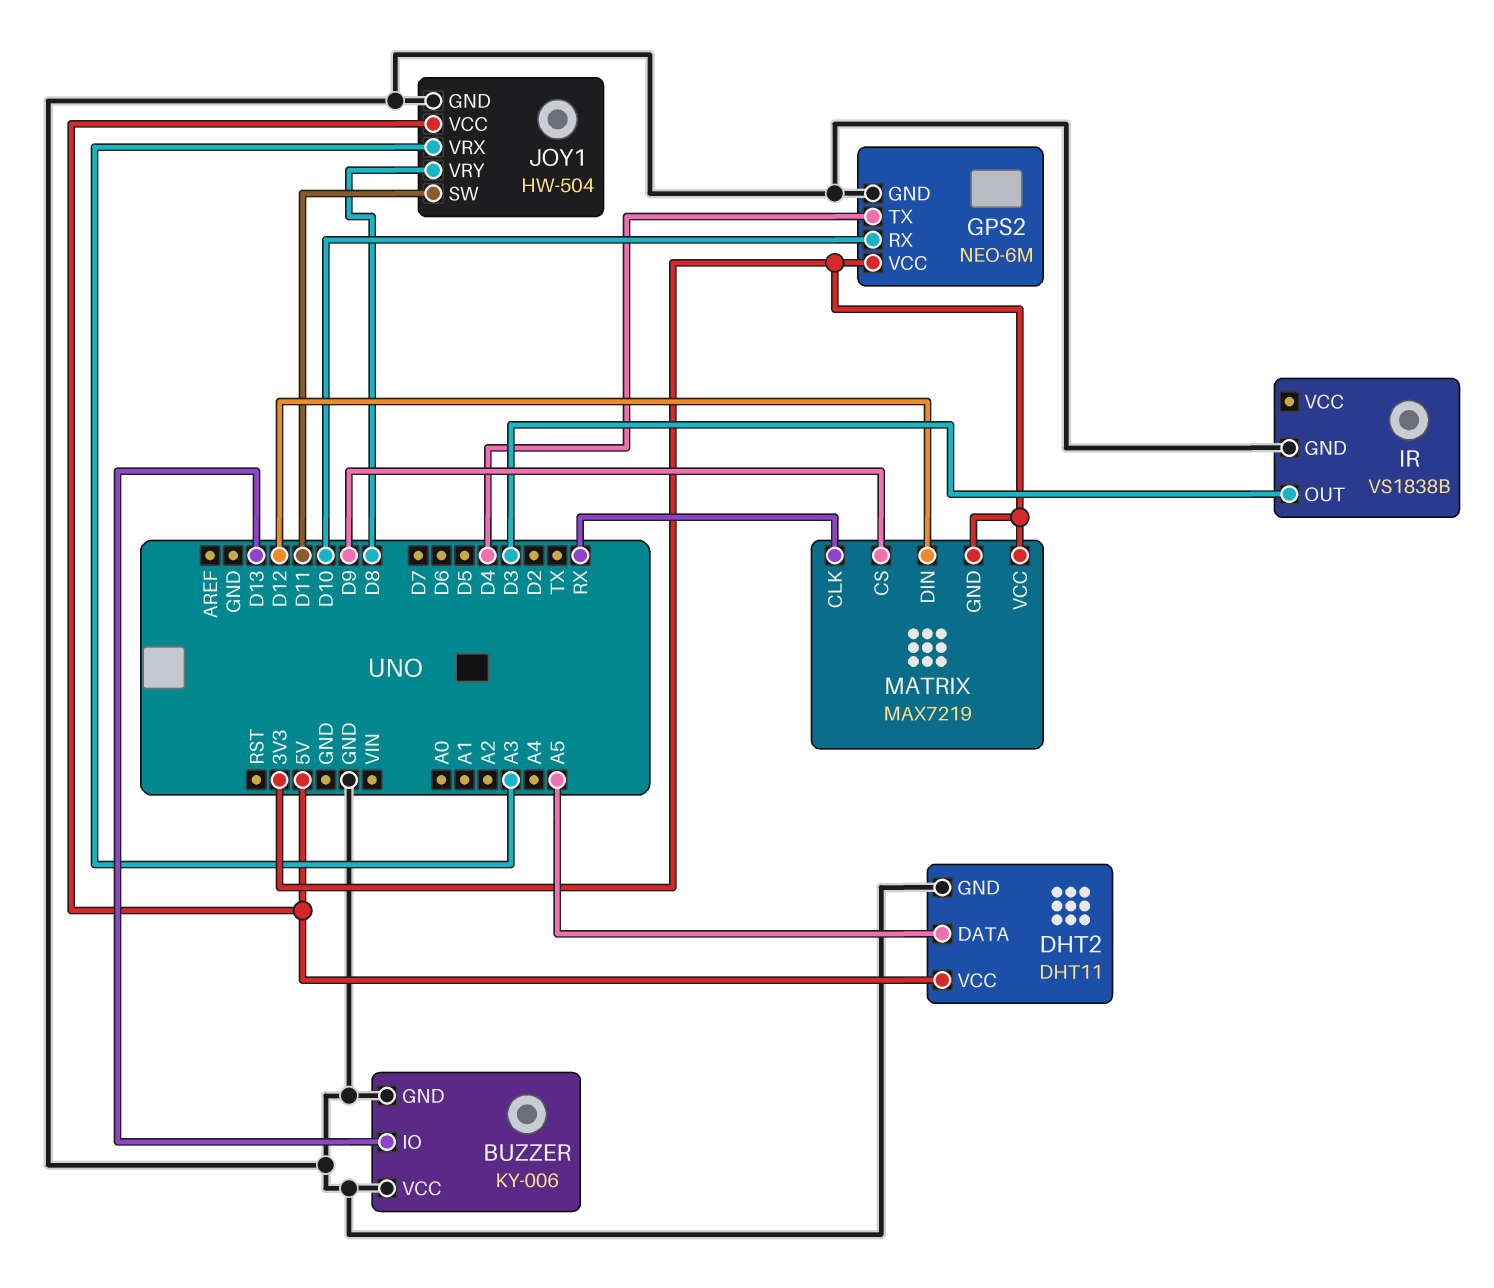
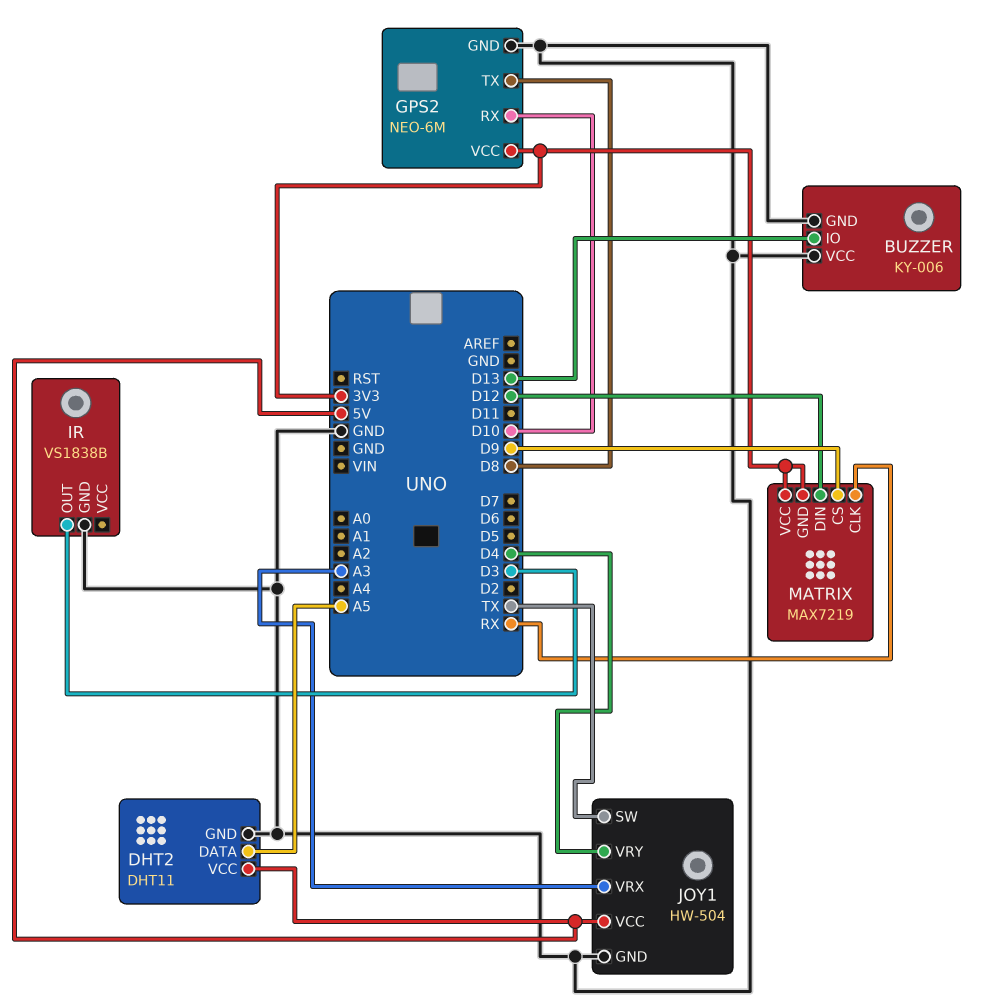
GPS2 pin TX: D4 -> D8
JOY1 pin SW: D11 -> TX
JOY1 pin VRY: D8 -> D4

